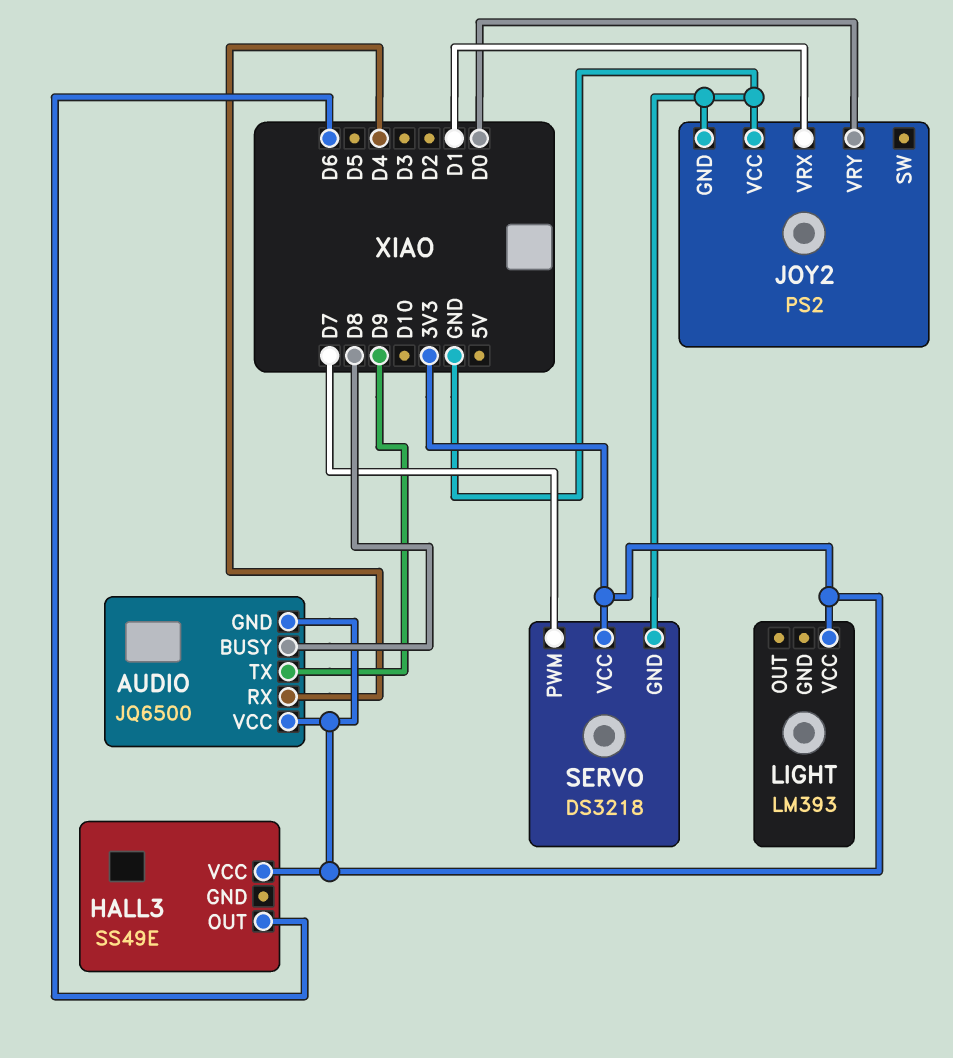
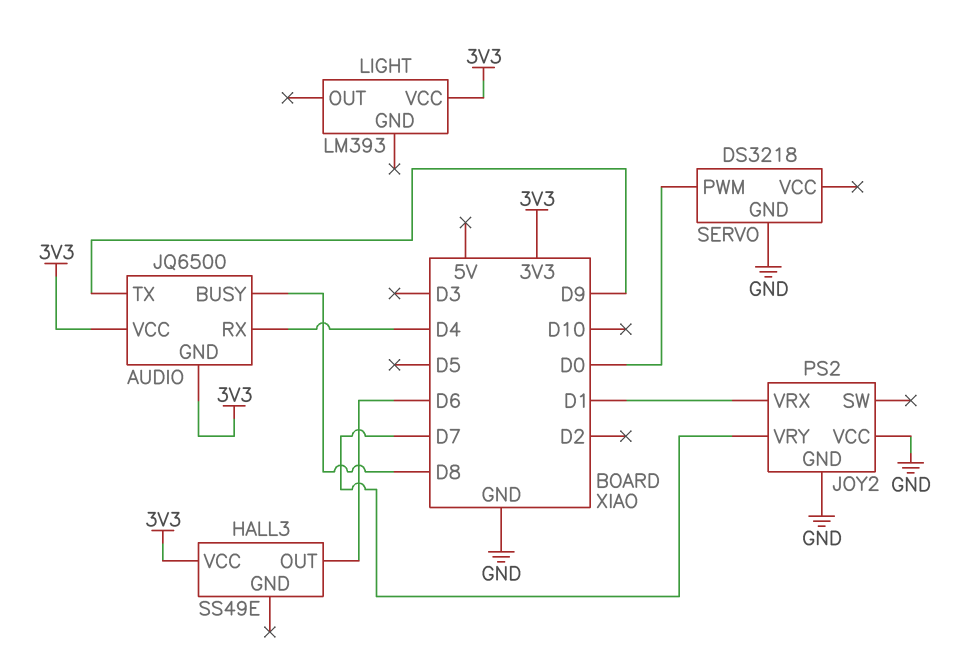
JOY2 pin VRY: D0 -> D7
SERVO pin PWM: D7 -> D0
SERVO pin VCC: 3V3 -> none

